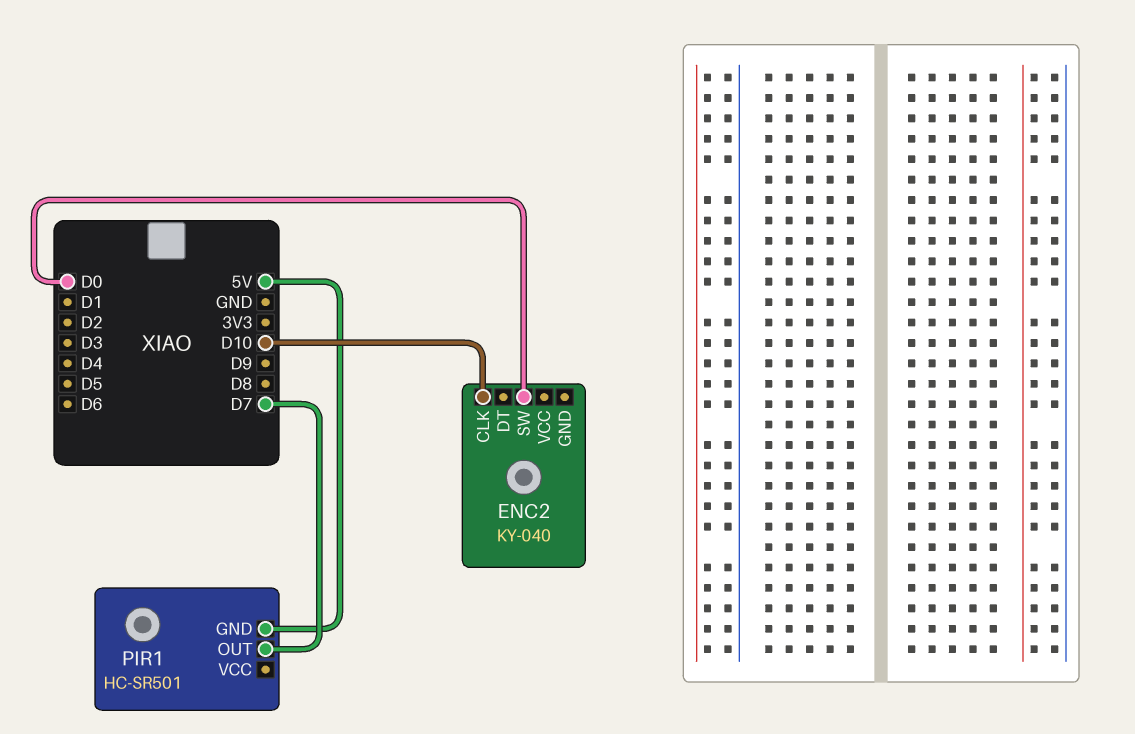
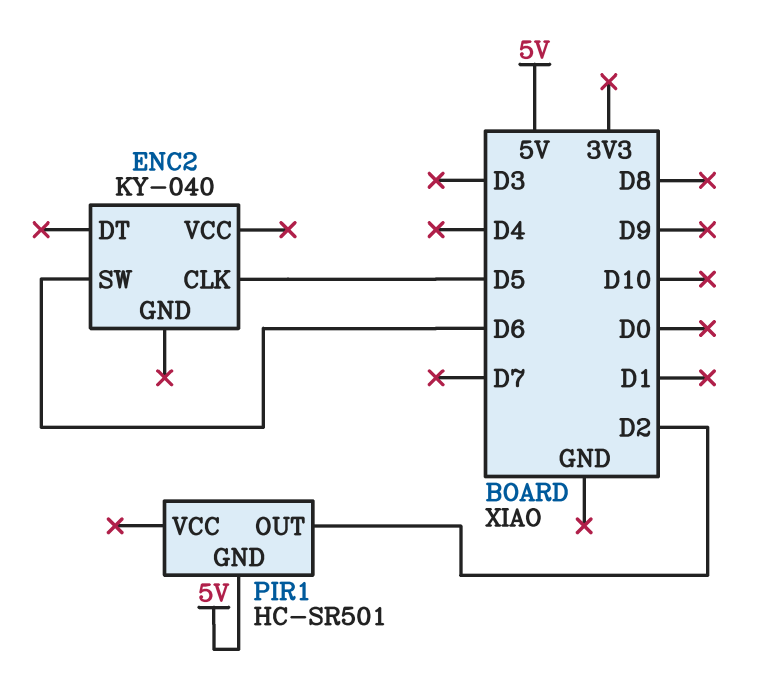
ENC2 pin CLK: D10 -> D5
ENC2 pin SW: D0 -> D6
PIR1 pin OUT: D7 -> D2

